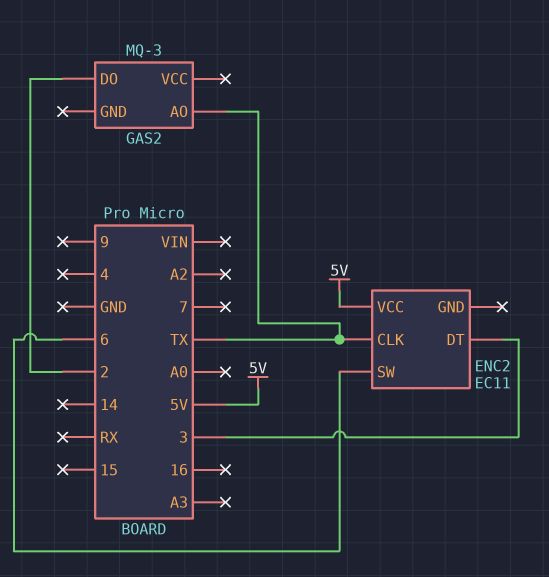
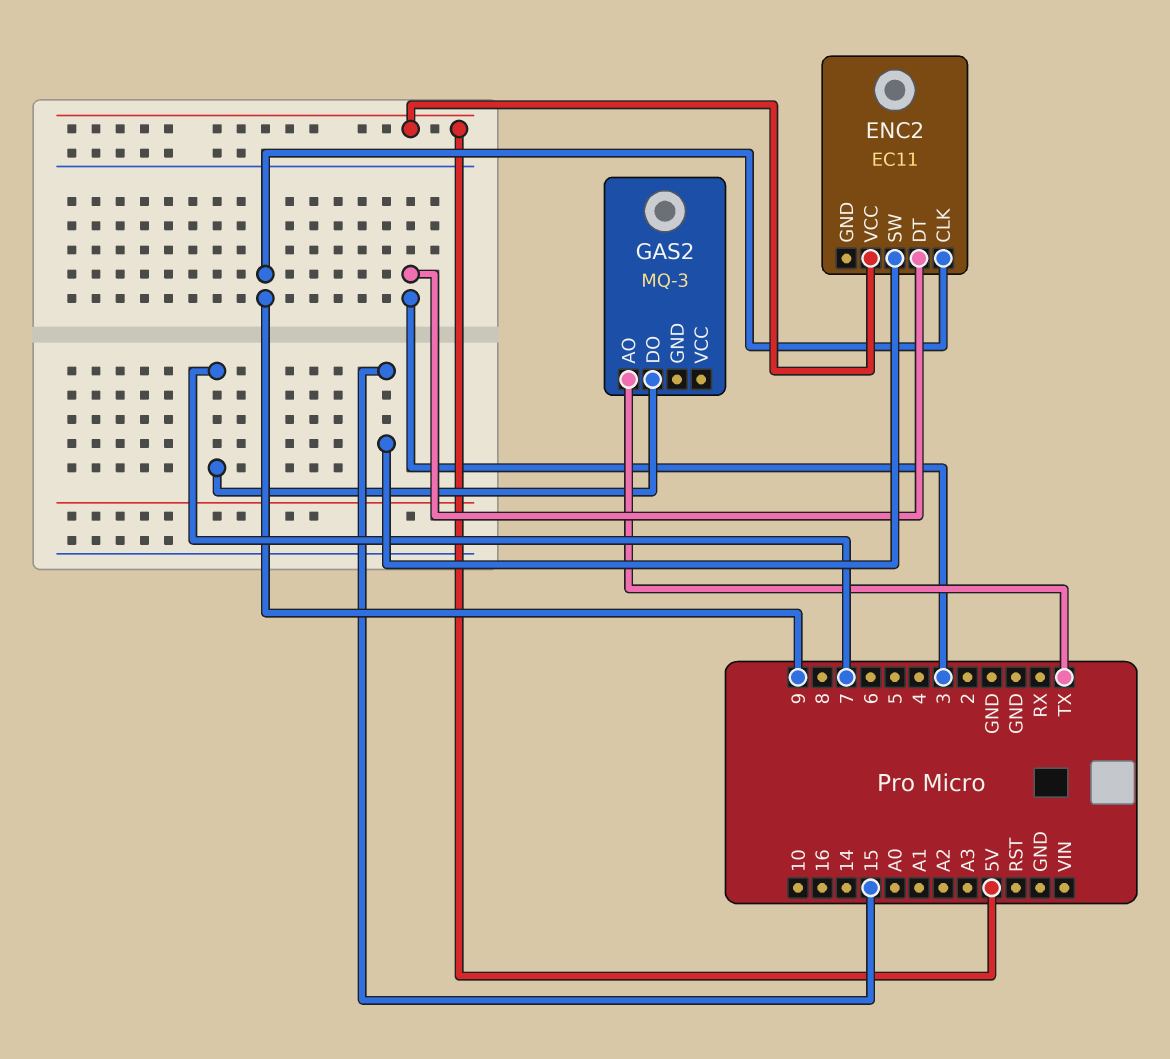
ENC2 pin CLK: TX -> 9
ENC2 pin SW: 6 -> 15
GAS2 pin DO: 2 -> 7

